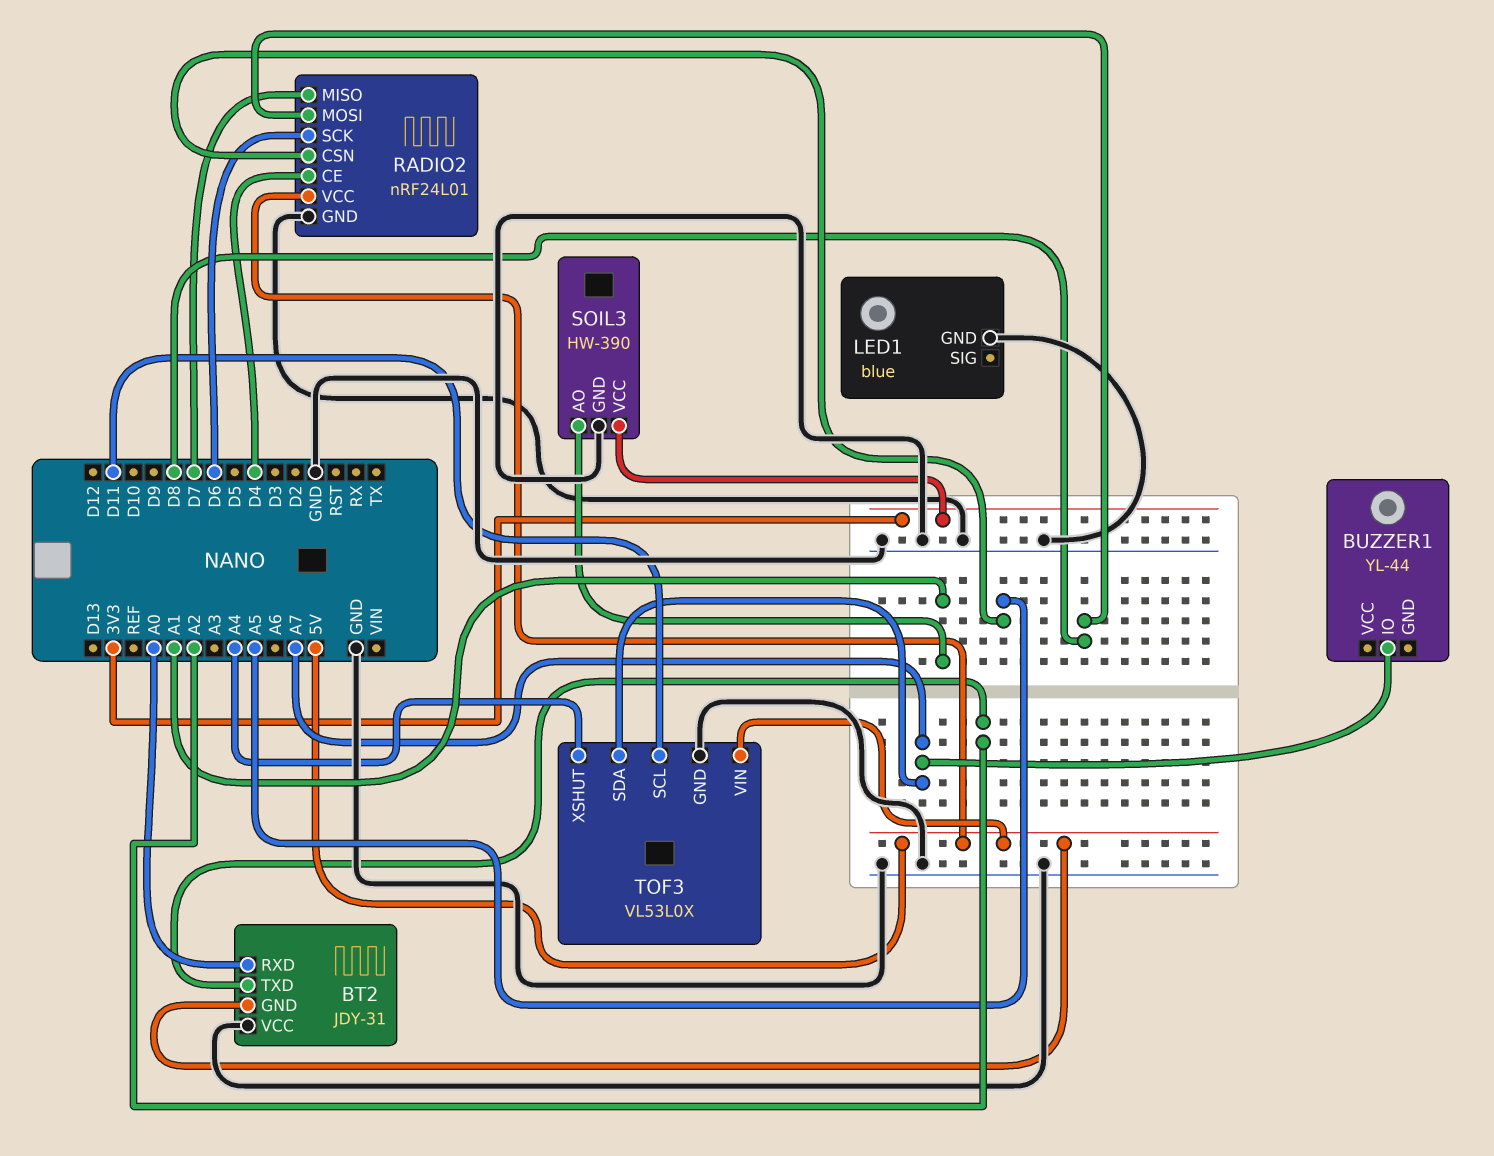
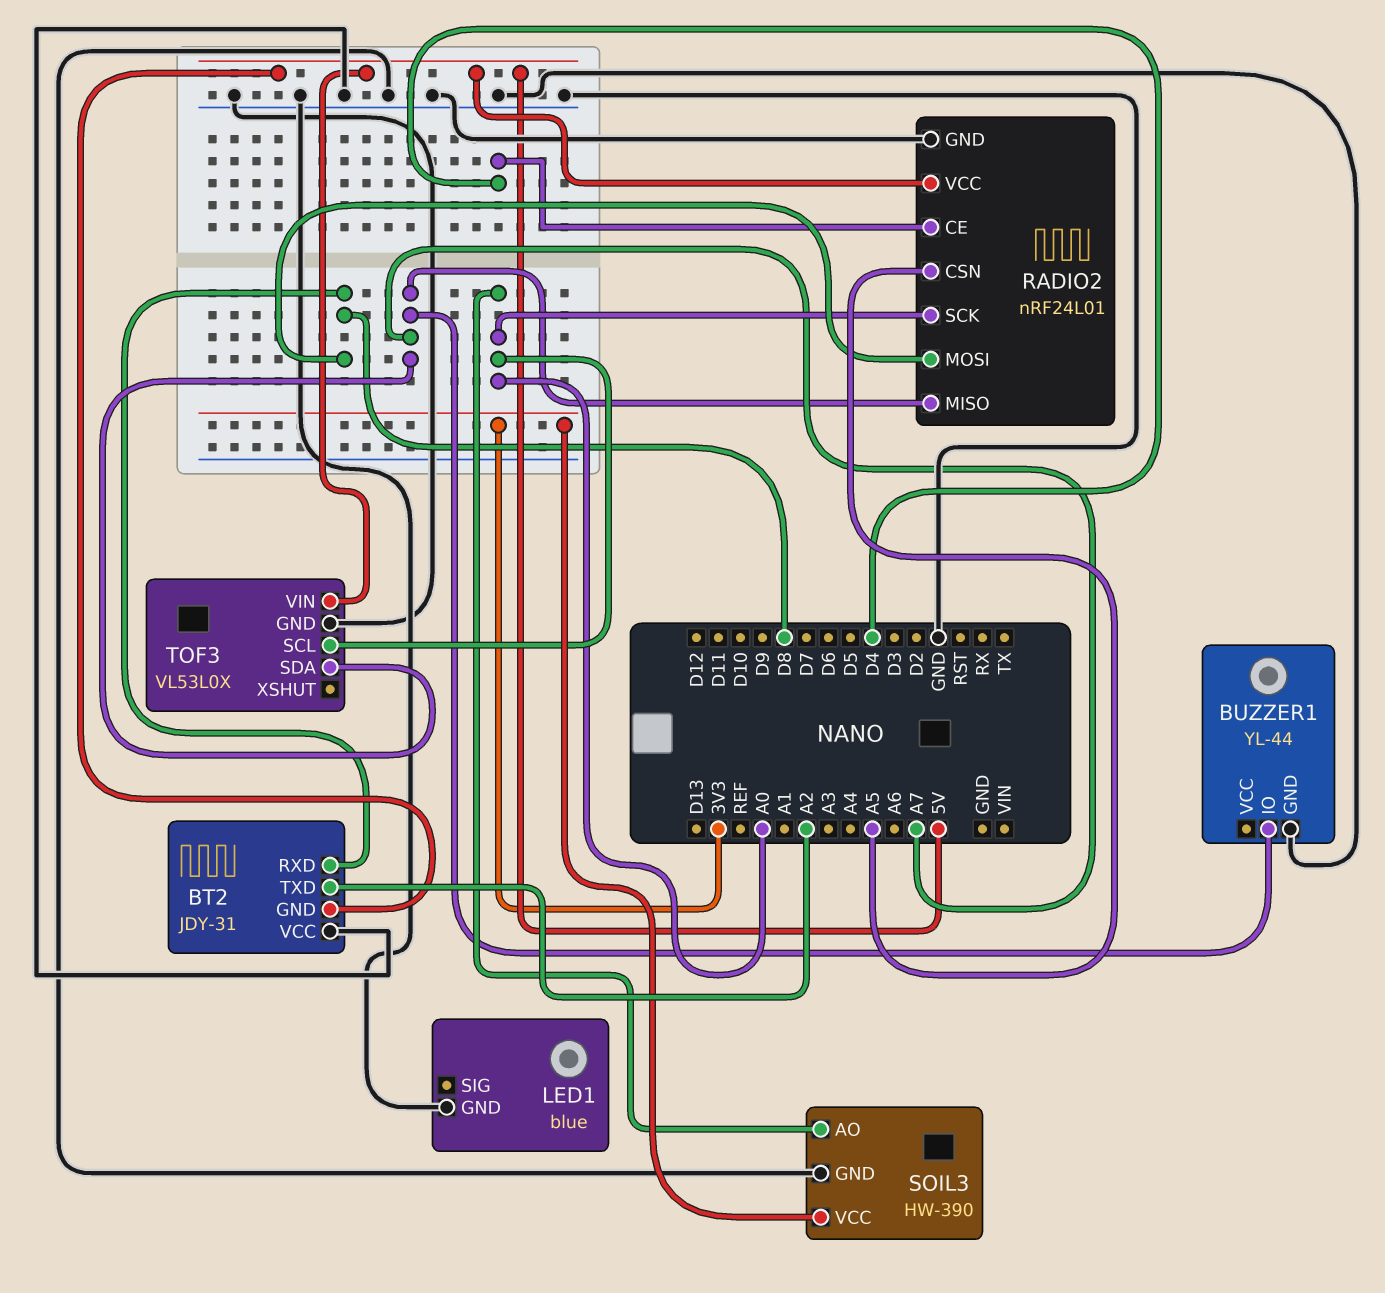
BT2 pin RXD: A0 -> D8
BUZZER1 pin GND: none -> GND
RADIO2 pin MISO: D7 -> A7
RADIO2 pin SCK: D6 -> A0
SOIL3 pin AO: A1 -> A0
TOF3 pin SCL: D11 -> A0
TOF3 pin XSHUT: A4 -> none

